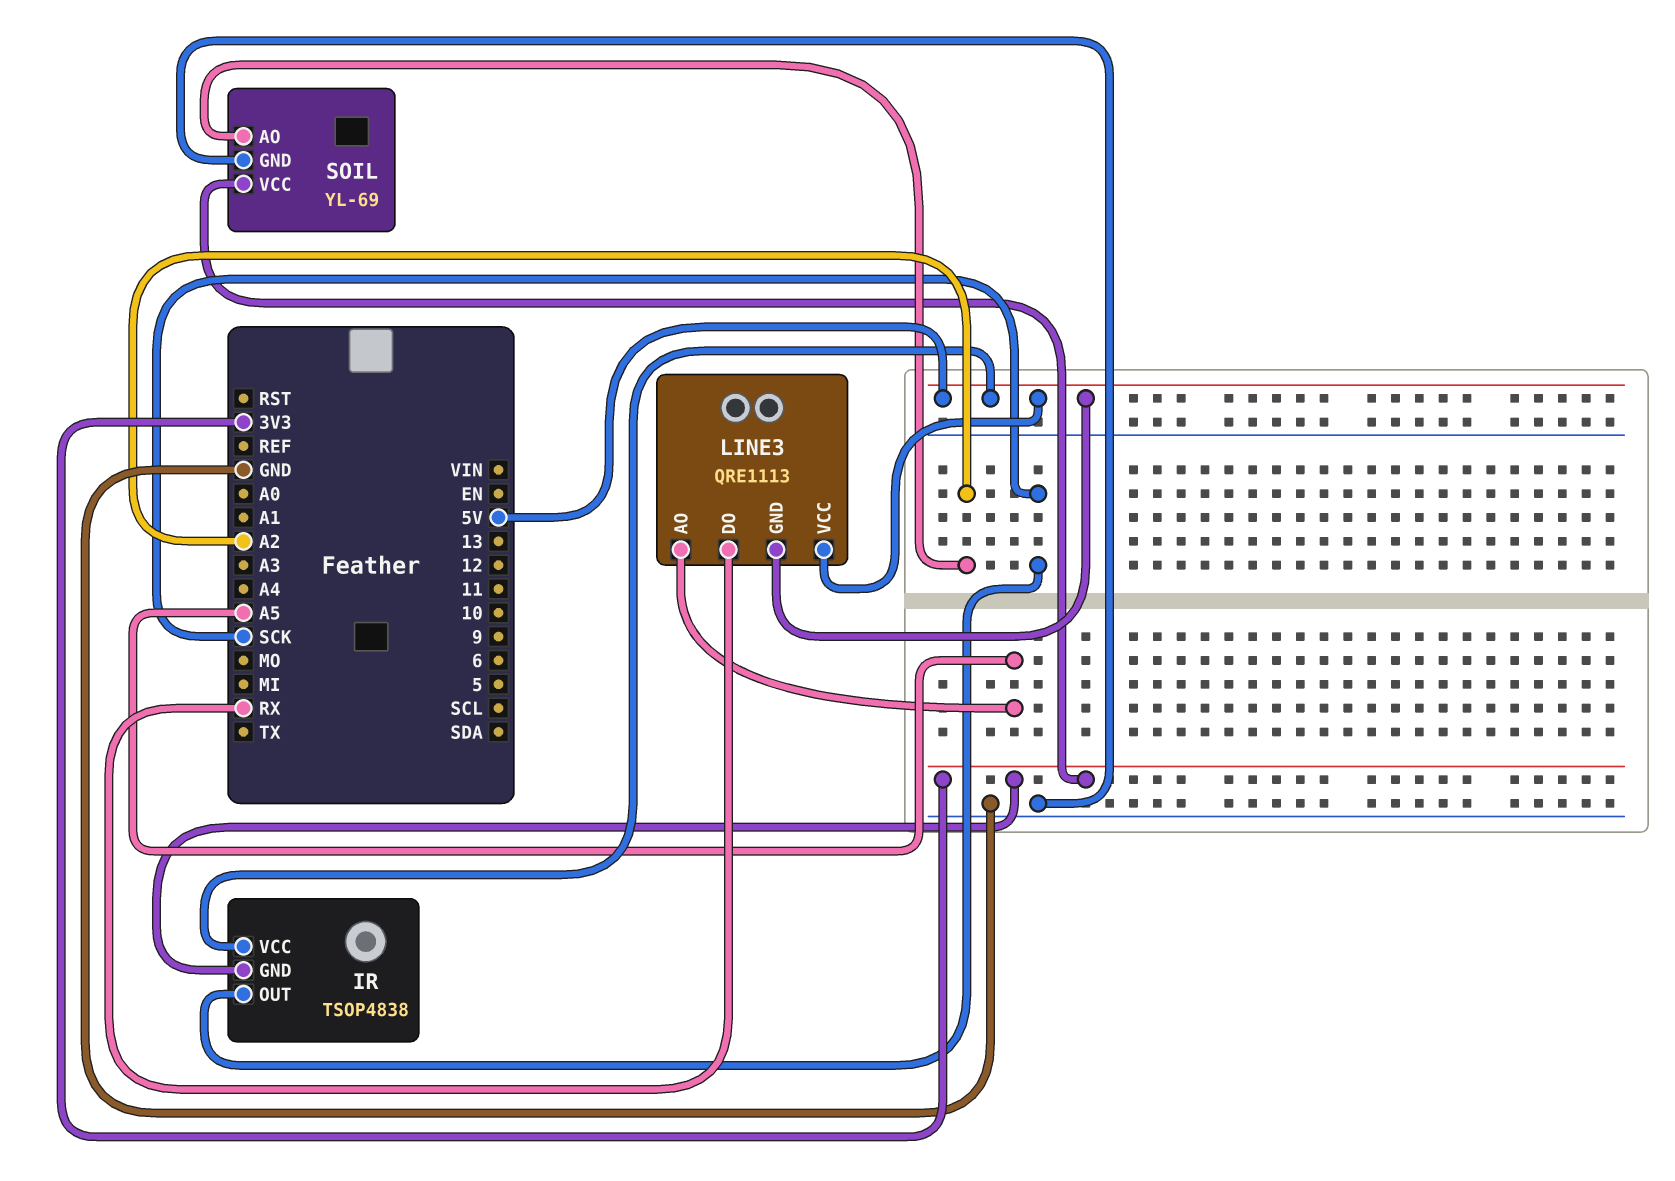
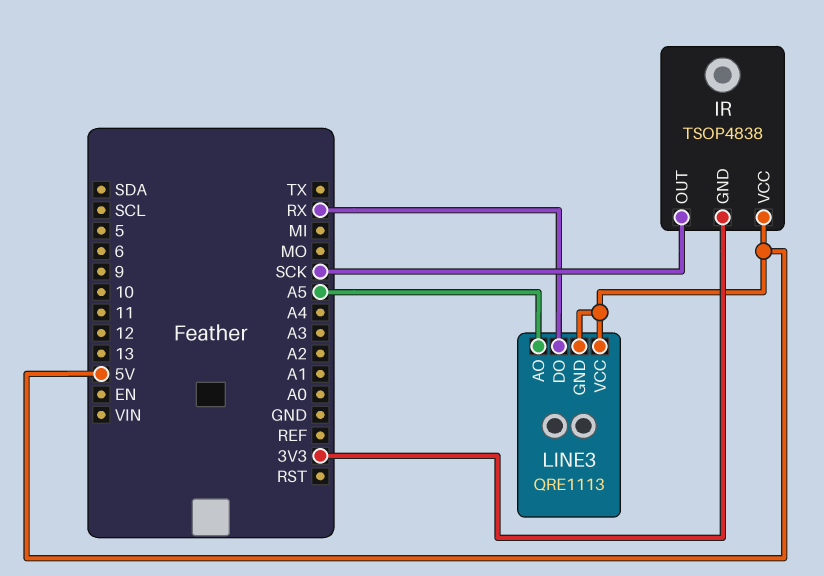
SOIL: YL-69 -> none
SOIL pin AO: A2 -> none
SOIL pin GND: GND -> none
SOIL pin VCC: 3V3 -> none

